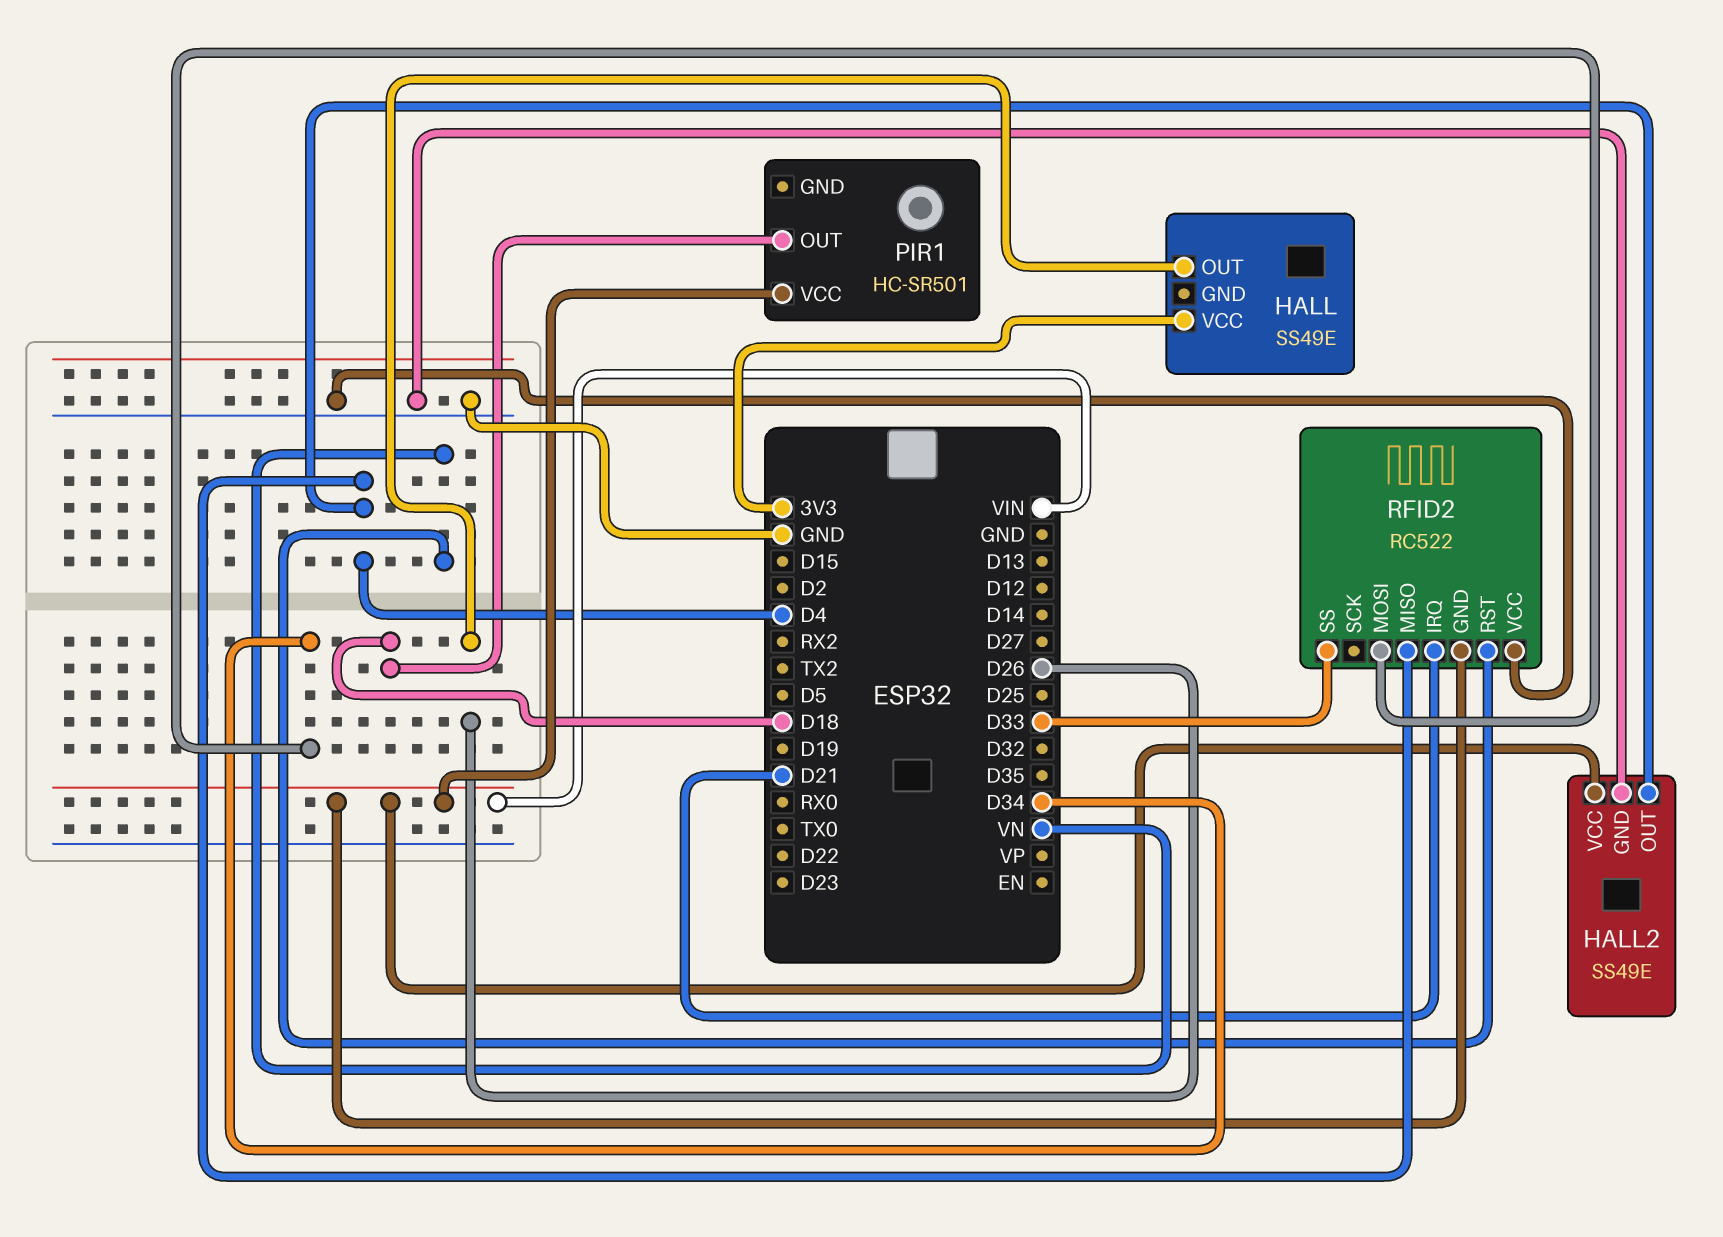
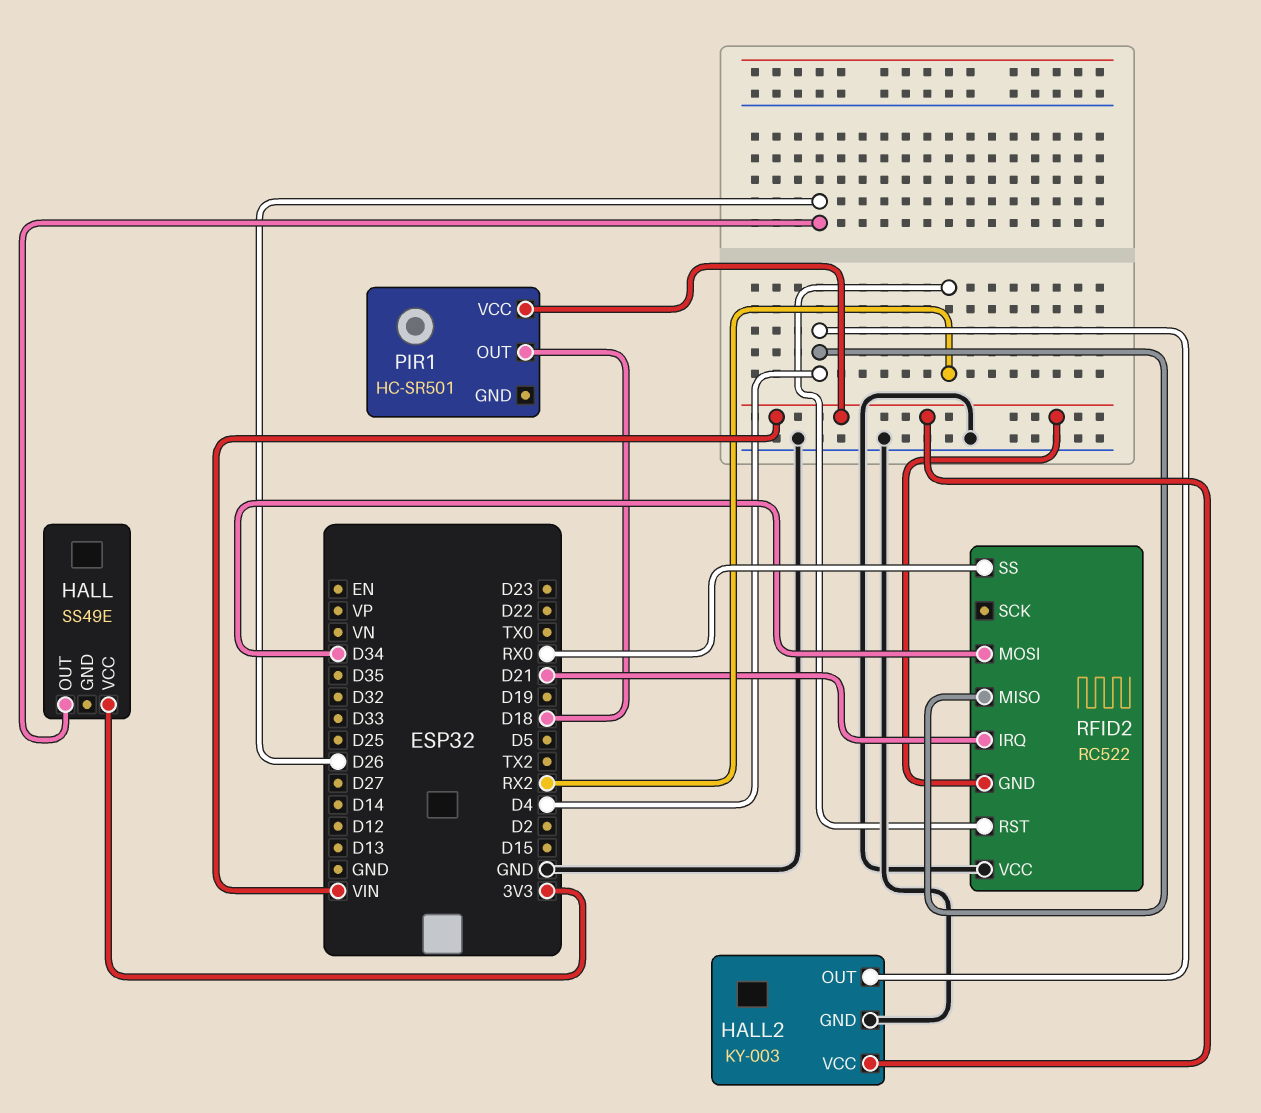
HALL2: SS49E -> KY-003
RFID2 pin RST: VN -> RX2
RFID2 pin SS: D33 -> RX0

